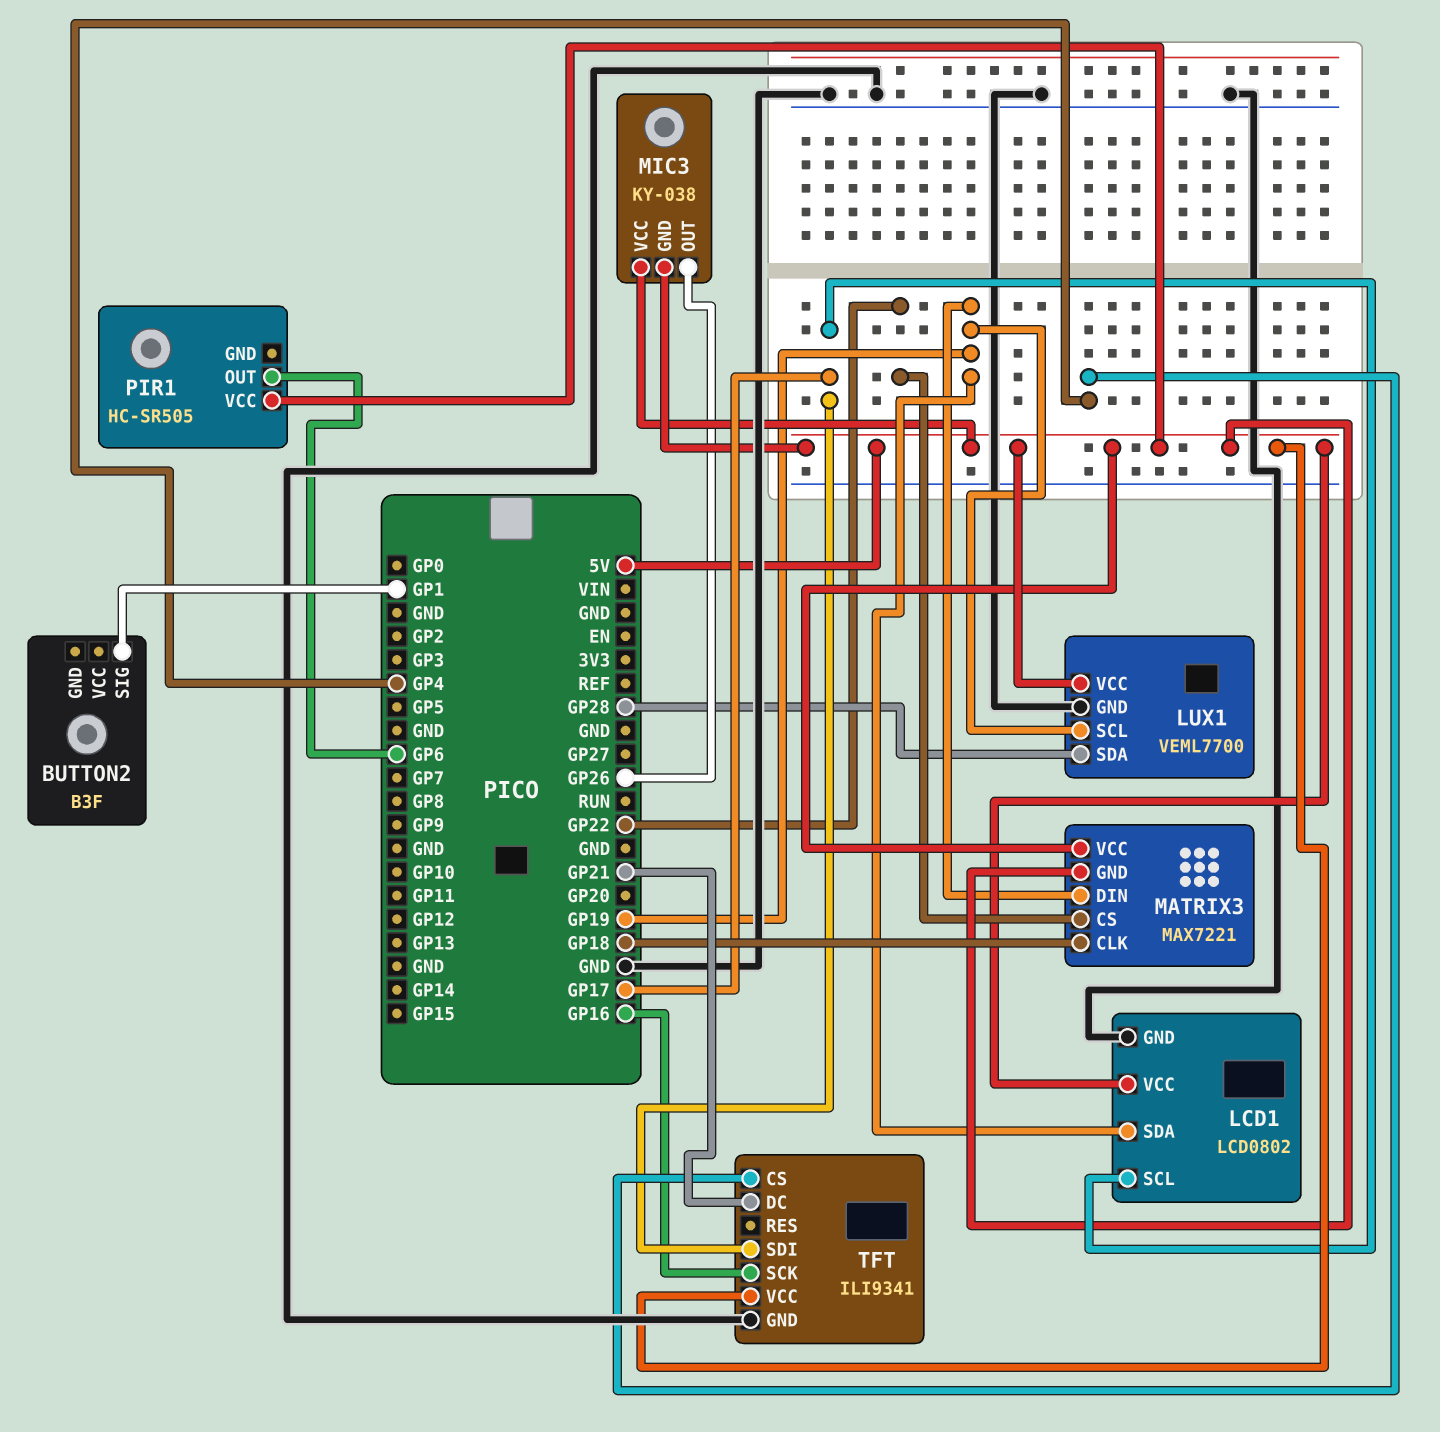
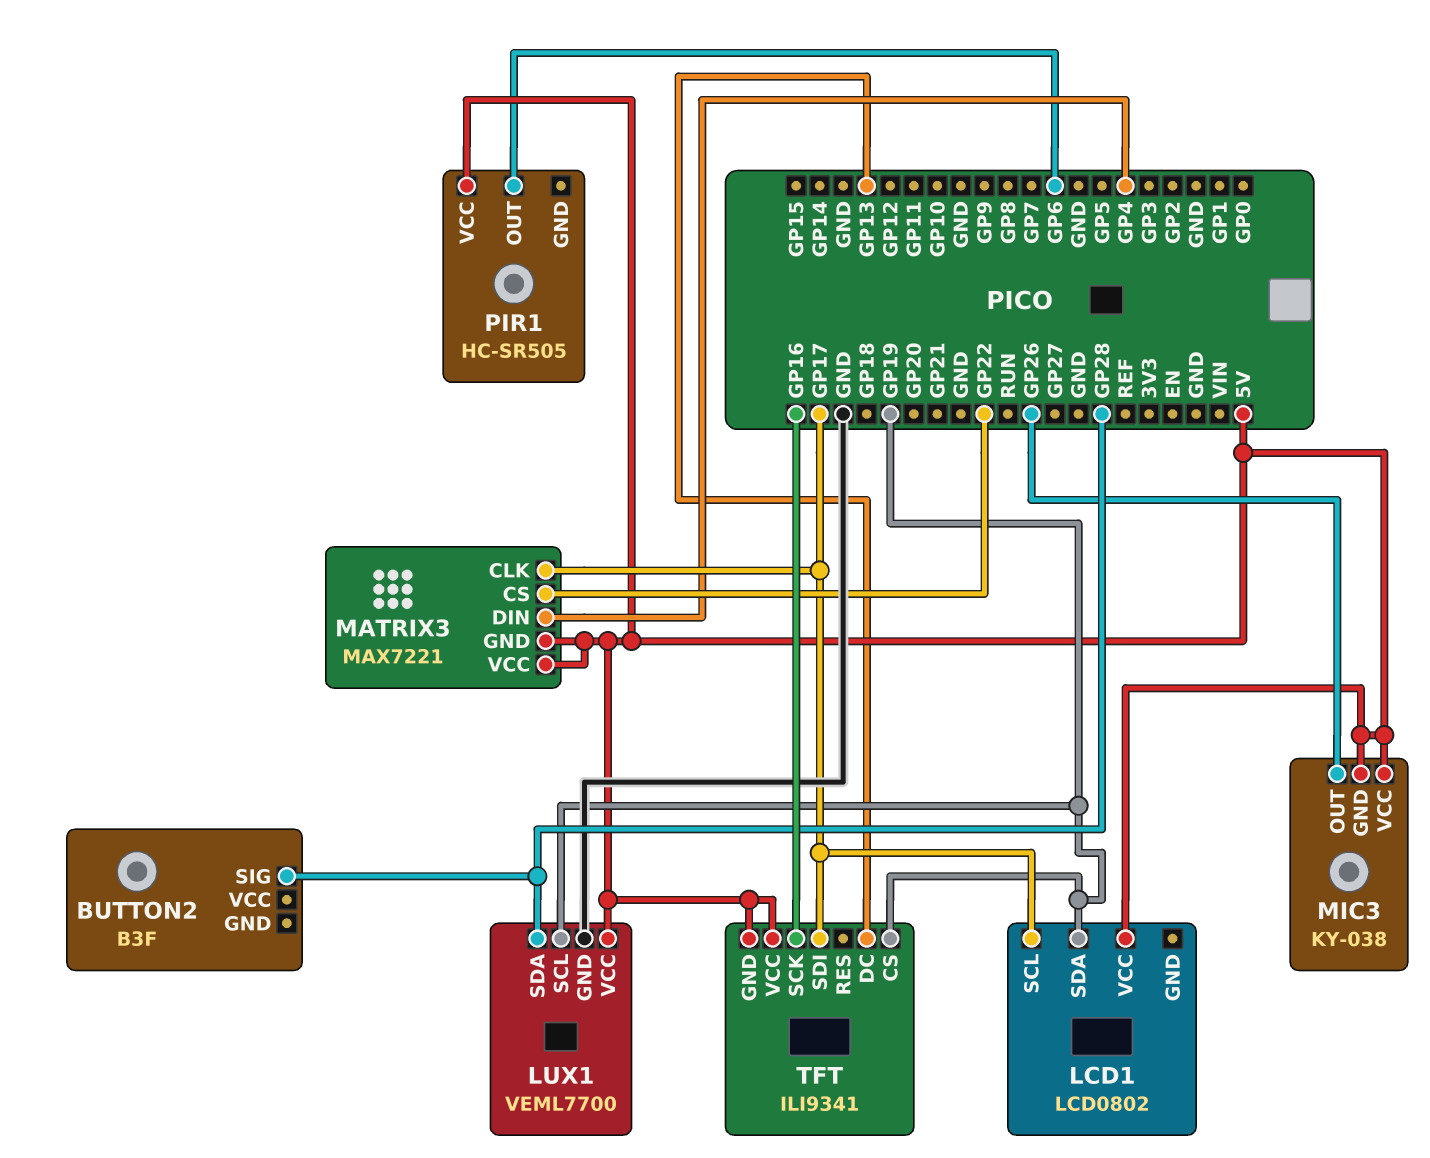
BUTTON2 pin SIG: GP1 -> GP28
LCD1 pin GND: GND -> none
MATRIX3 pin CLK: GP18 -> GP17
MATRIX3 pin DIN: GP19 -> GP4
TFT pin CS: GP4 -> GP19
TFT pin DC: GP21 -> GP13
TFT pin GND: GND -> 5V

